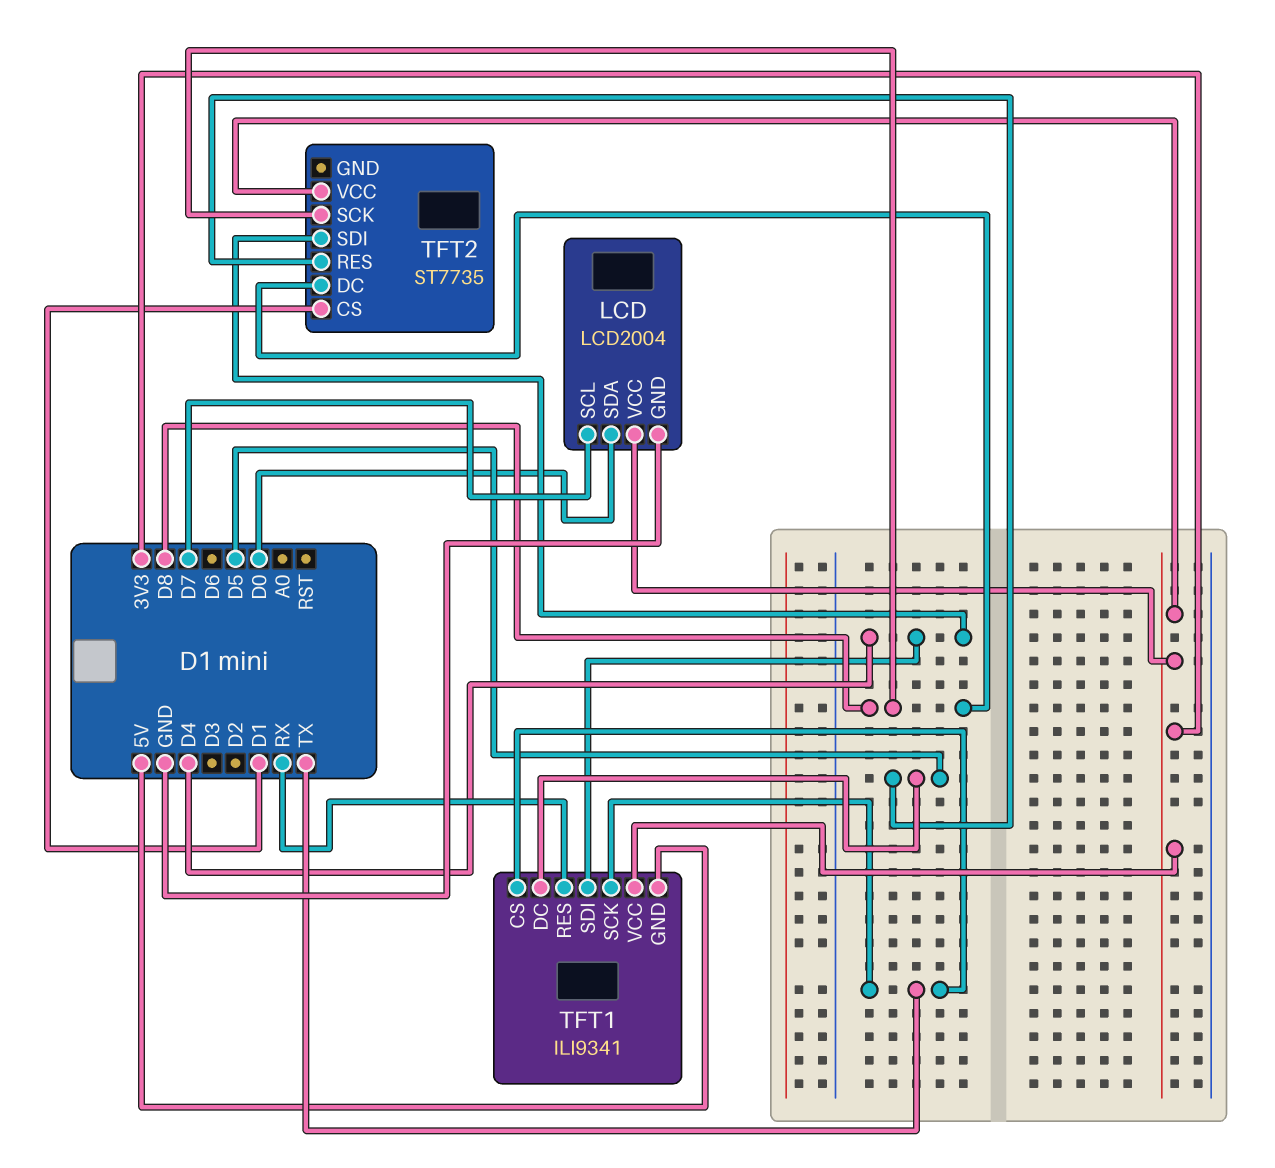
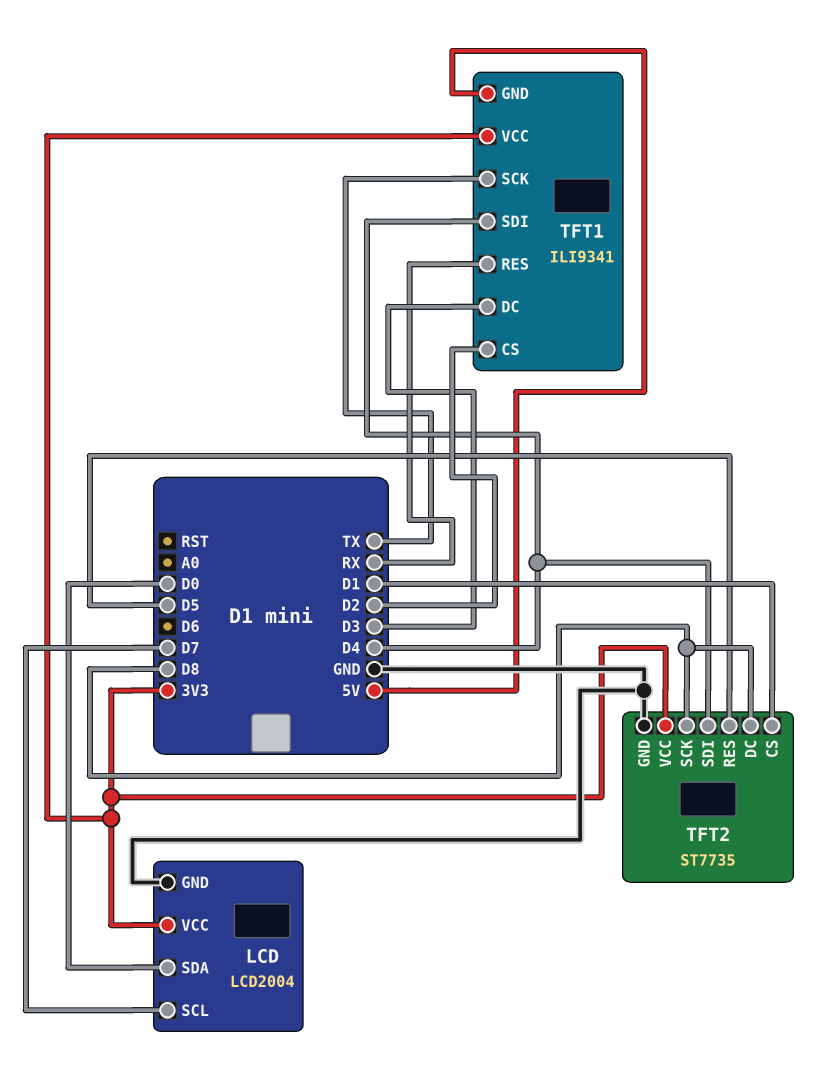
TFT1 pin CS: TX -> D2
TFT1 pin DC: D5 -> D3
TFT2 pin GND: none -> GND

